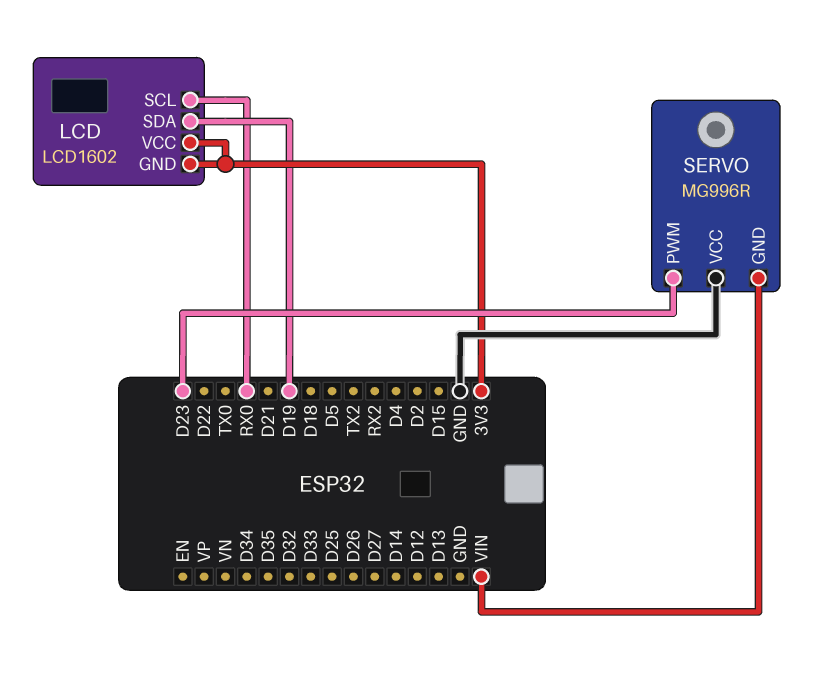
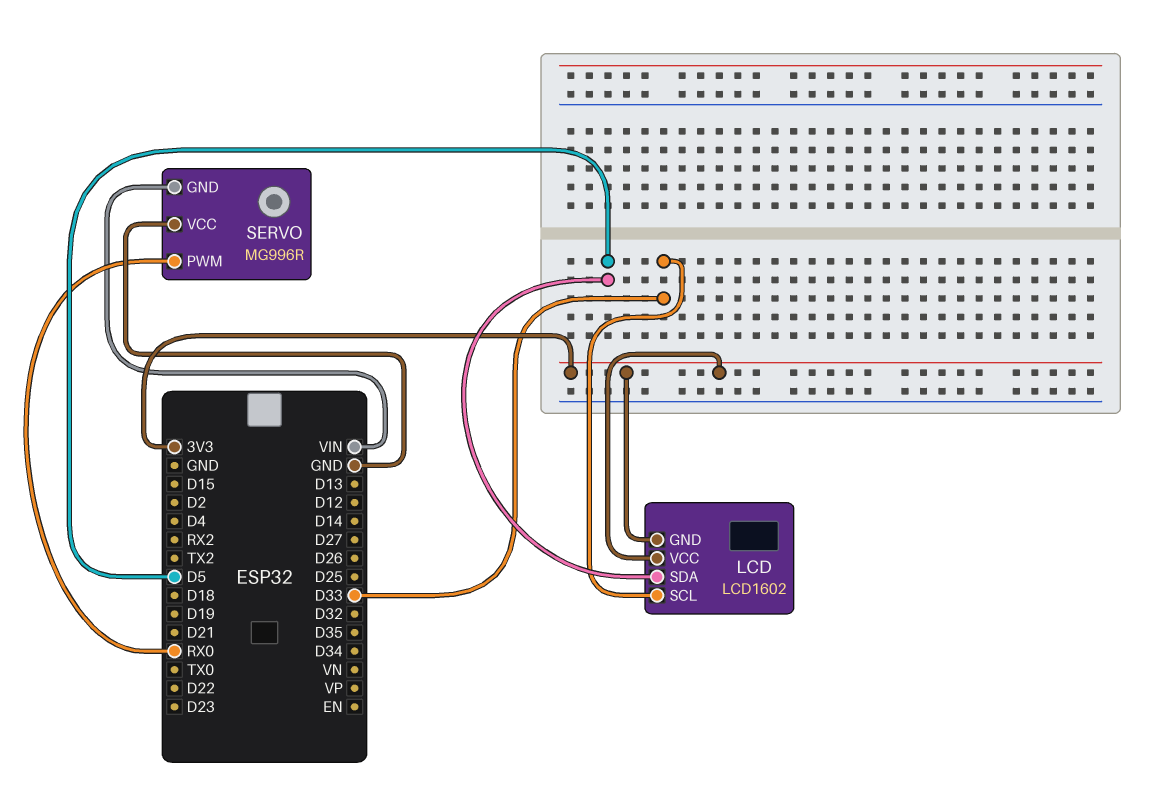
LCD pin SCL: RX0 -> D33
LCD pin SDA: D19 -> D5
SERVO pin PWM: D23 -> RX0

